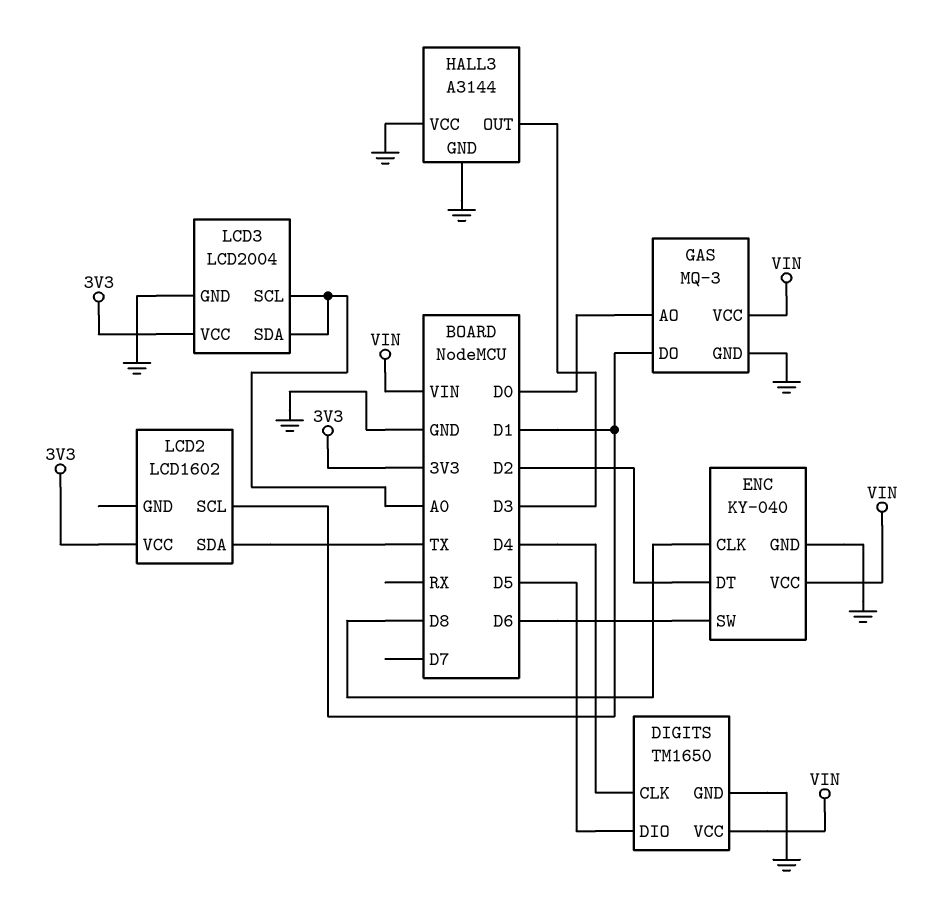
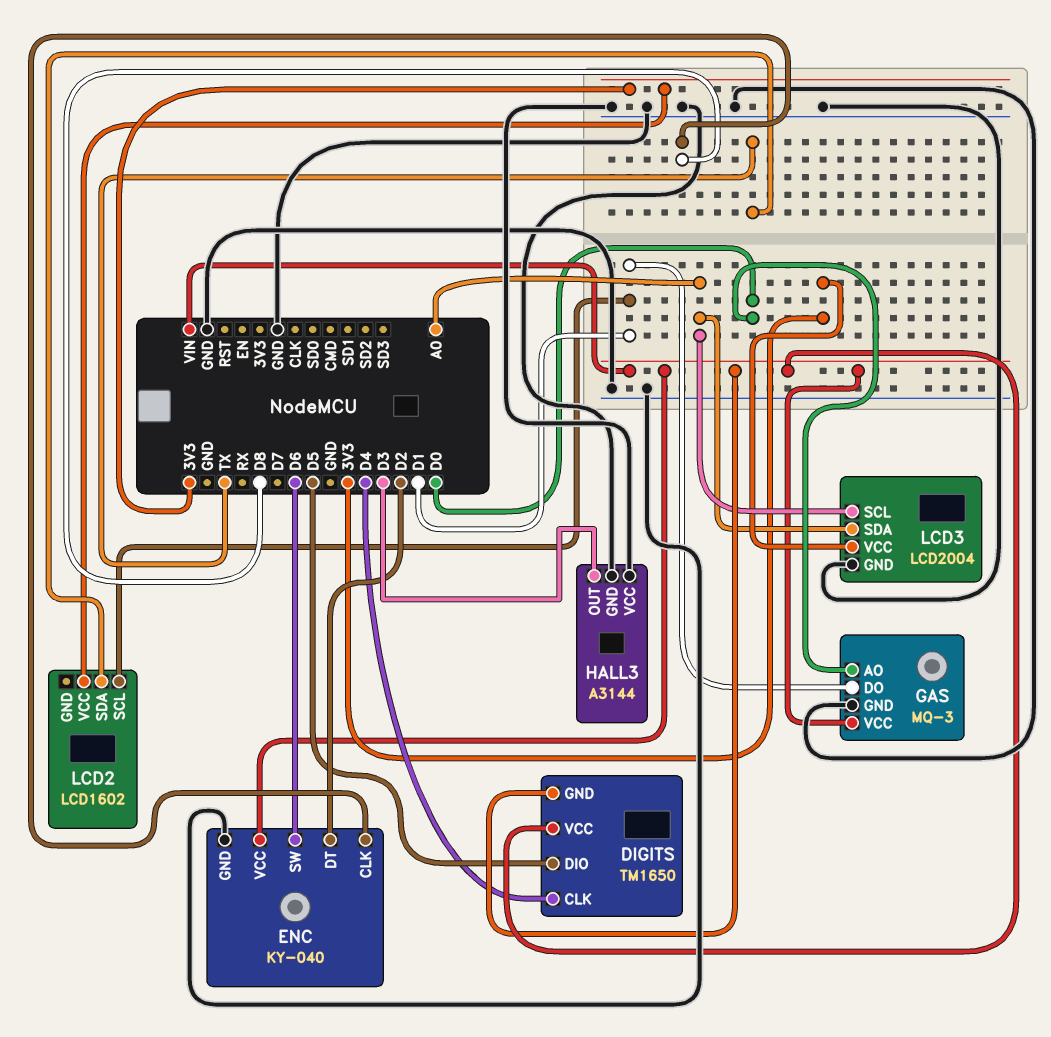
DIGITS pin GND: GND -> VIN

